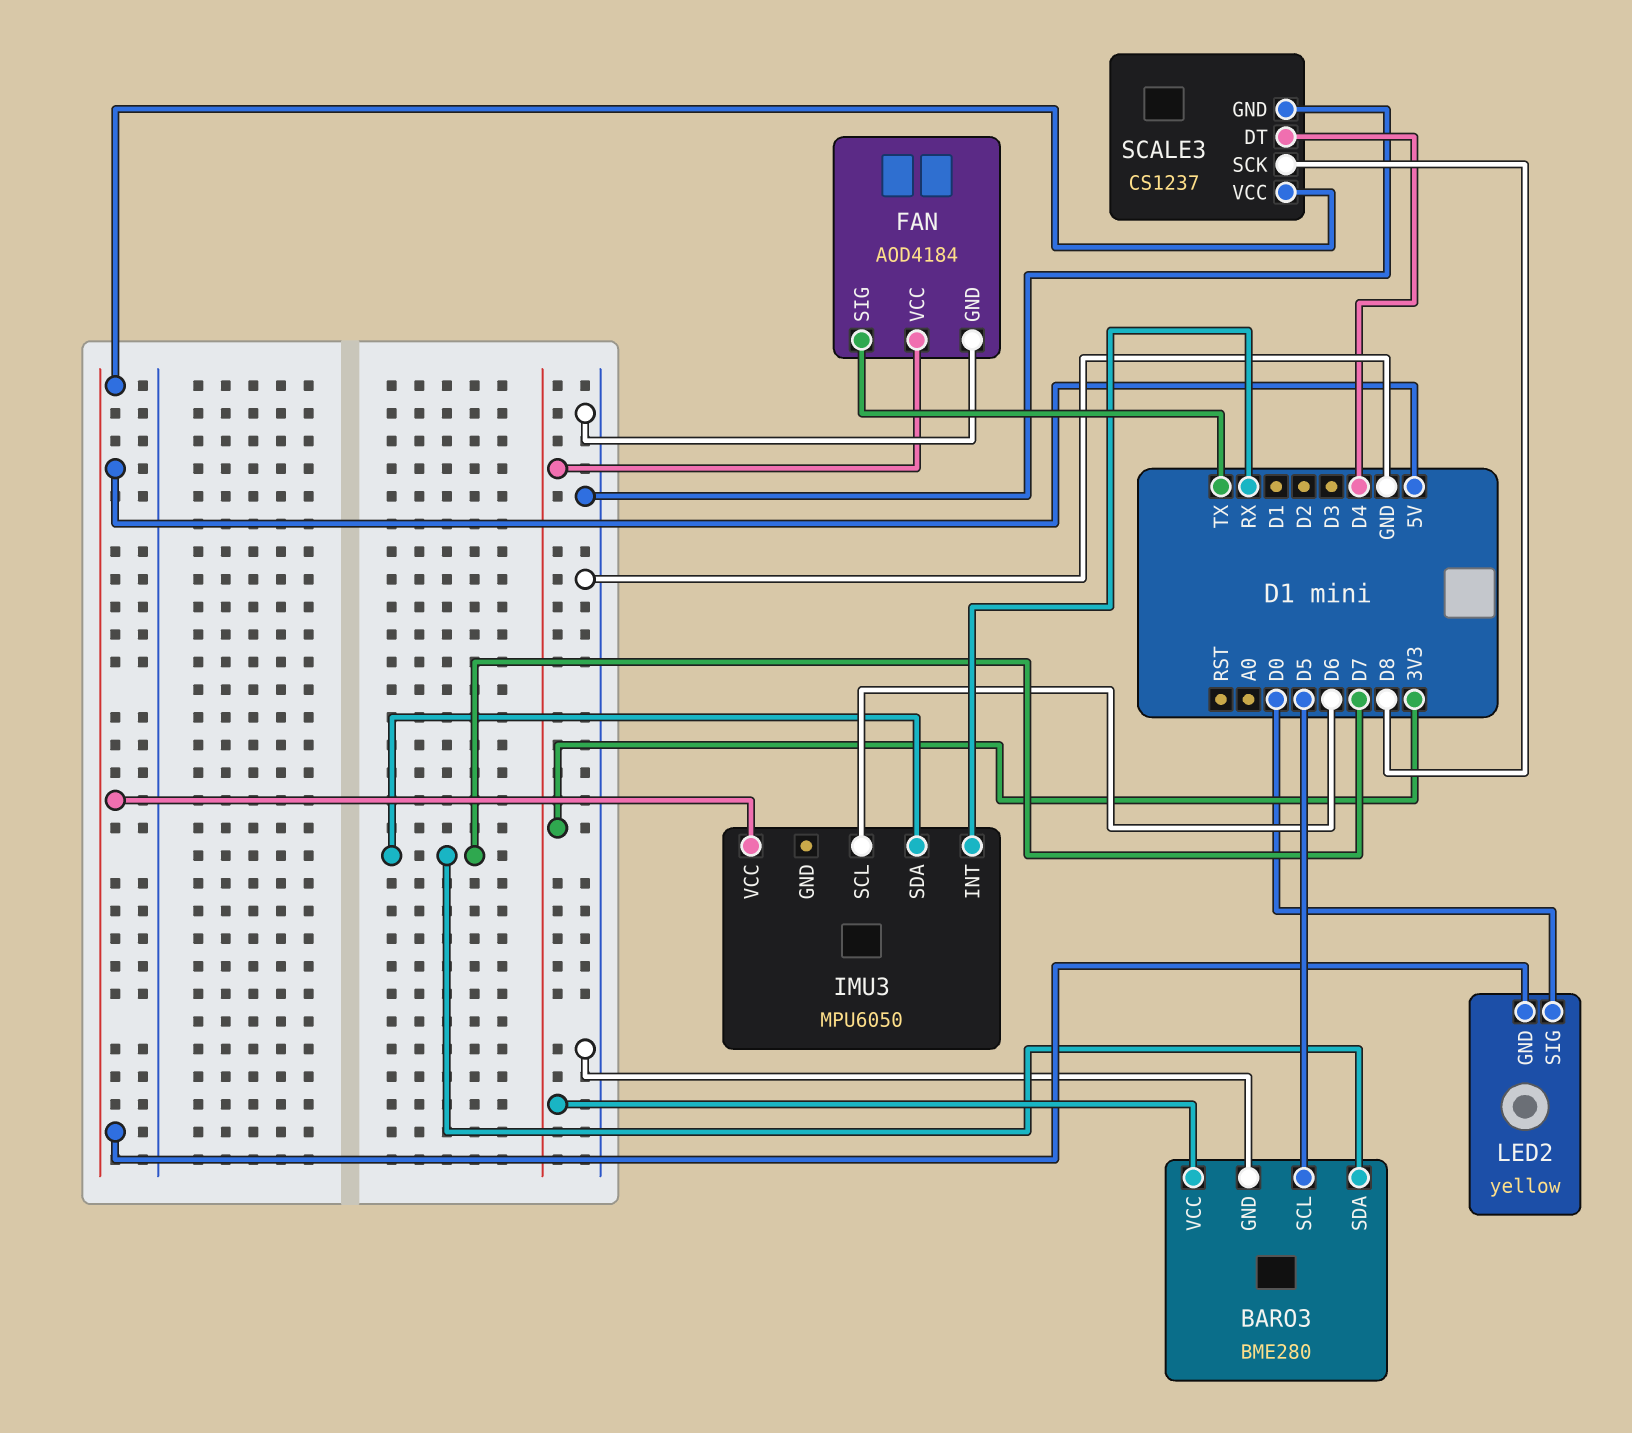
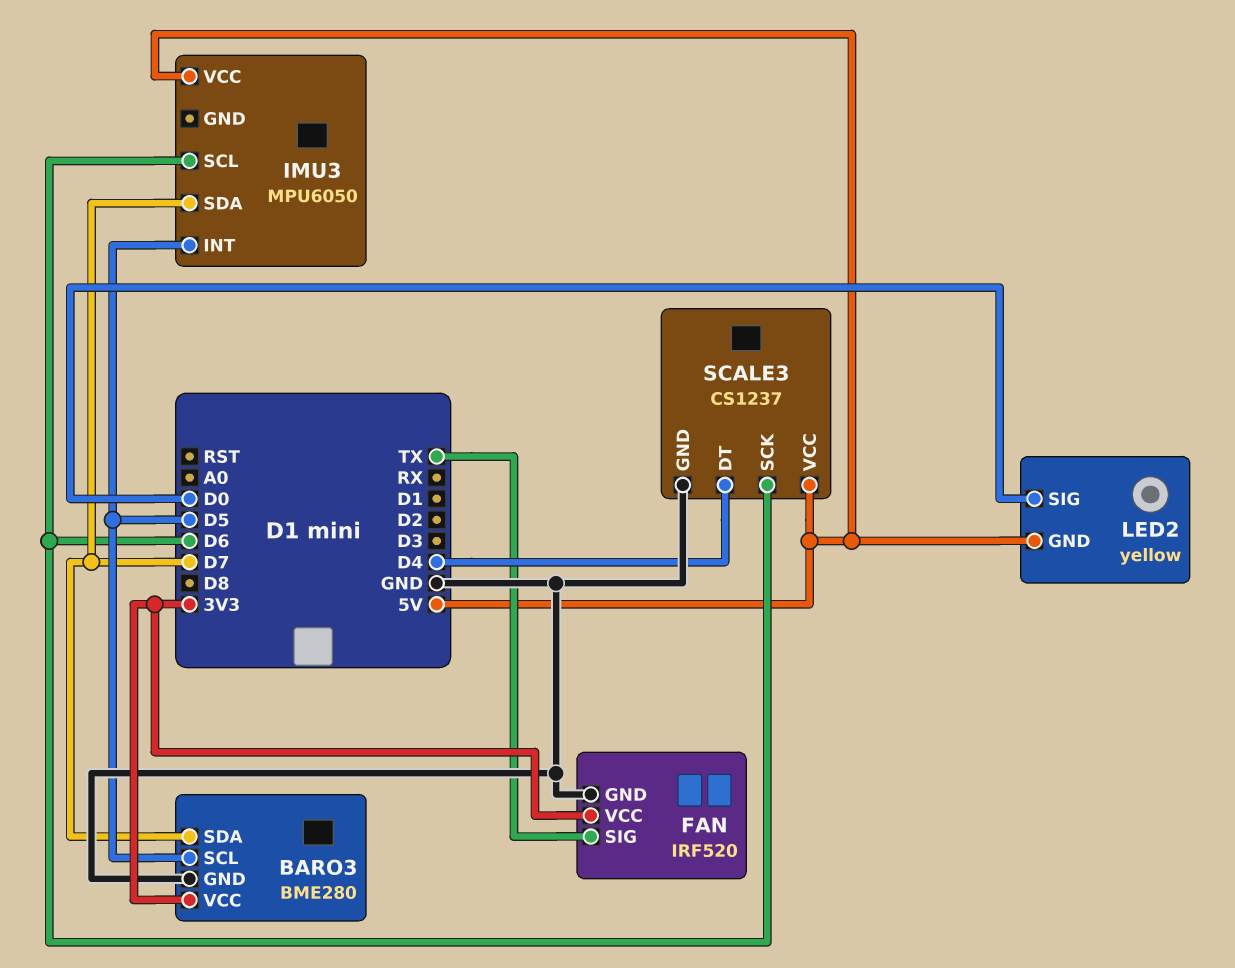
FAN: AOD4184 -> IRF520
IMU3 pin INT: RX -> D5
SCALE3 pin SCK: D8 -> D6

